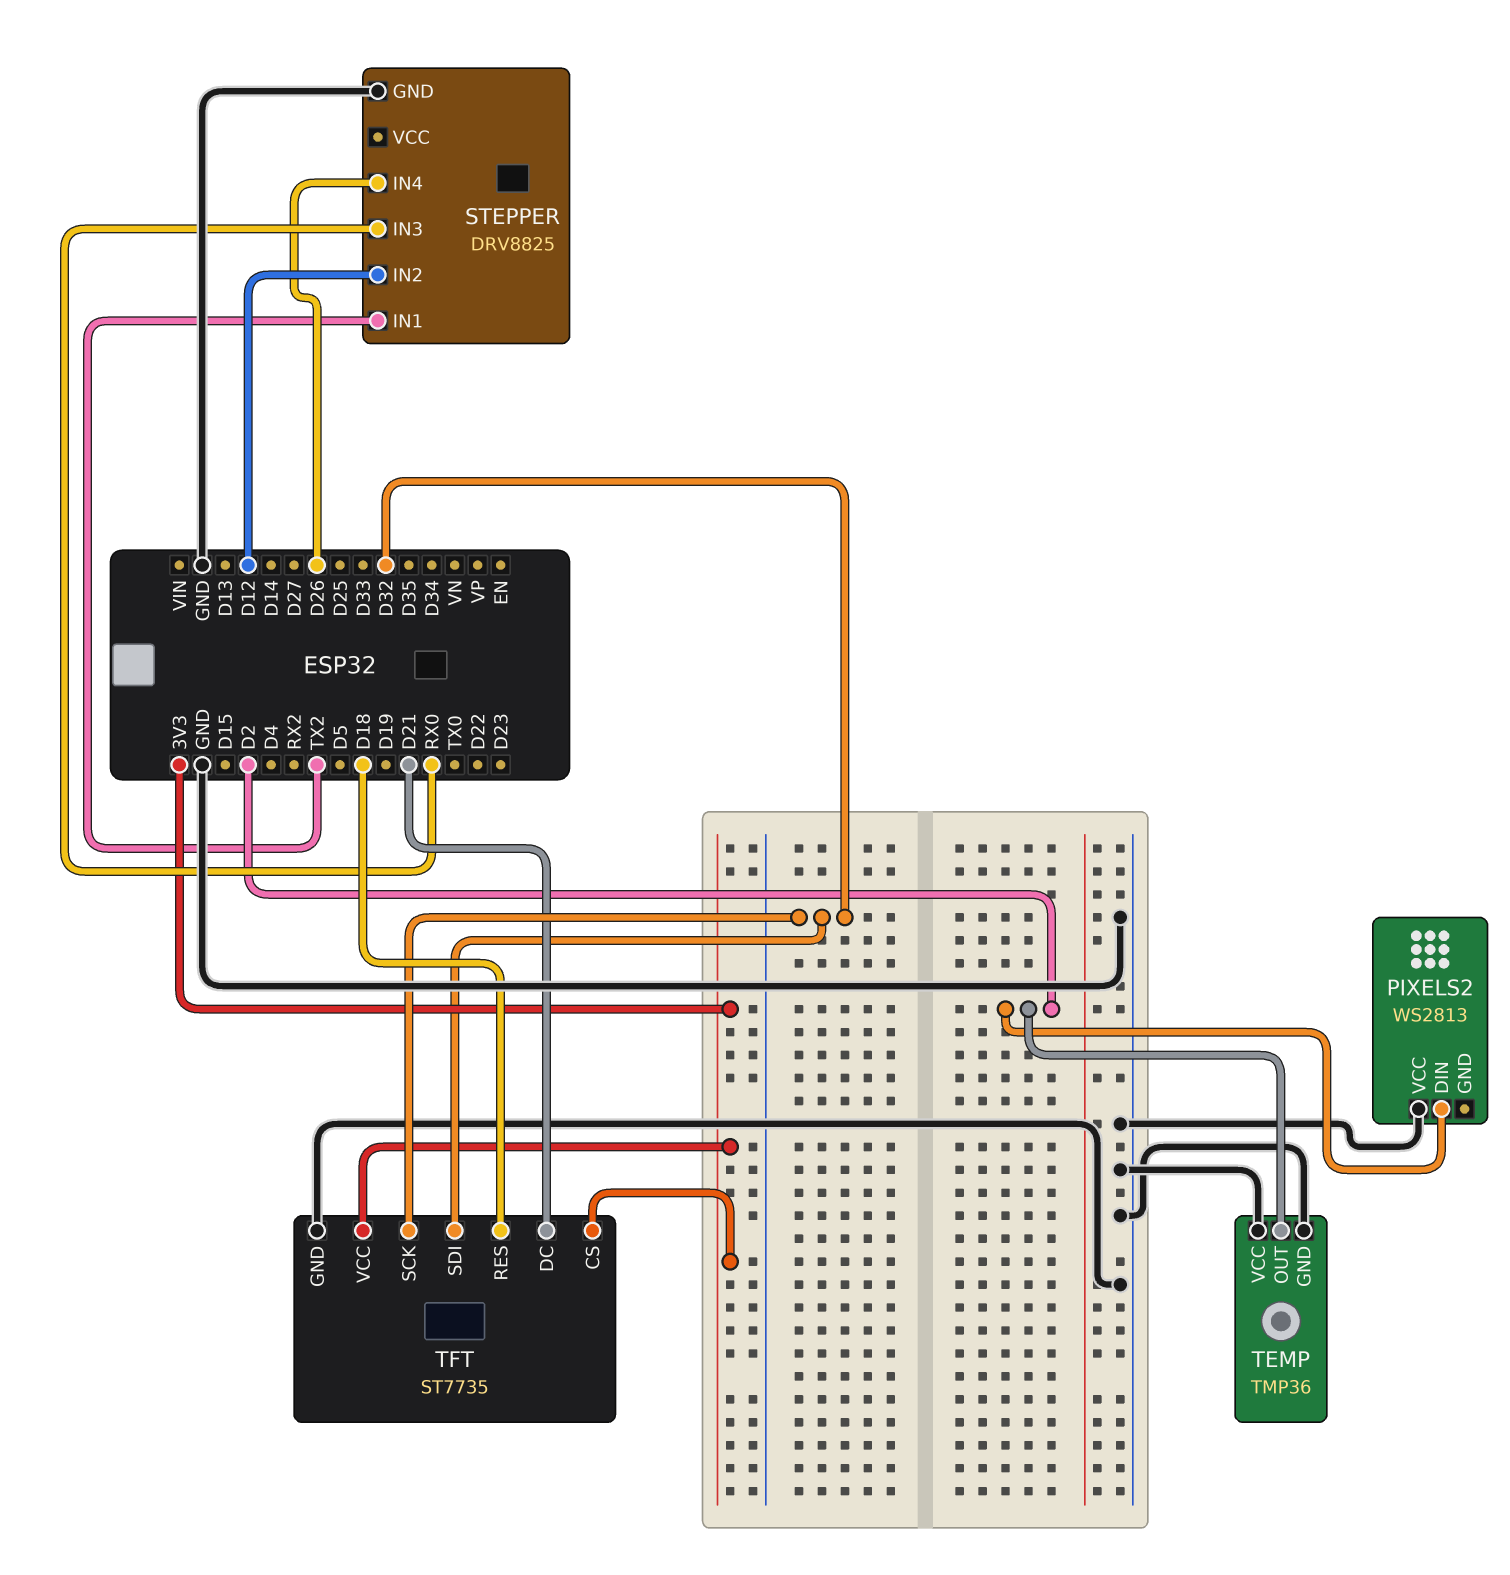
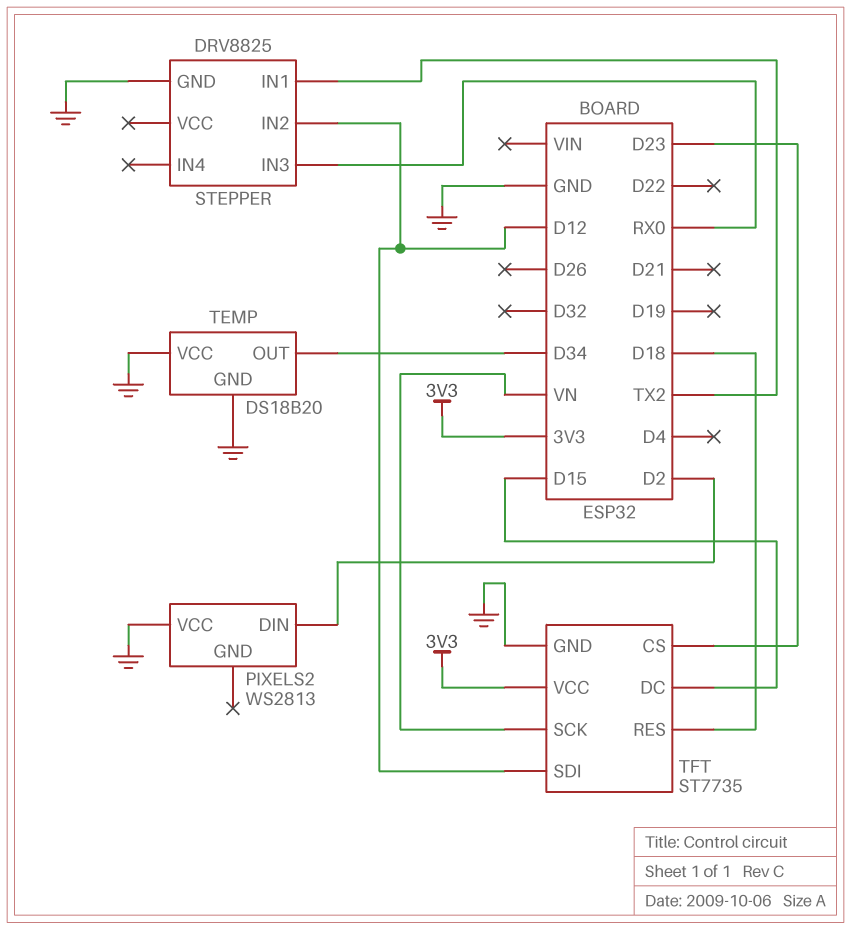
STEPPER pin IN4: D26 -> none
TEMP: TMP36 -> DS18B20
TEMP pin OUT: D2 -> D34
TFT pin CS: 3V3 -> D23
TFT pin DC: D21 -> D15
TFT pin SCK: D32 -> VN
TFT pin SDI: D32 -> D12

